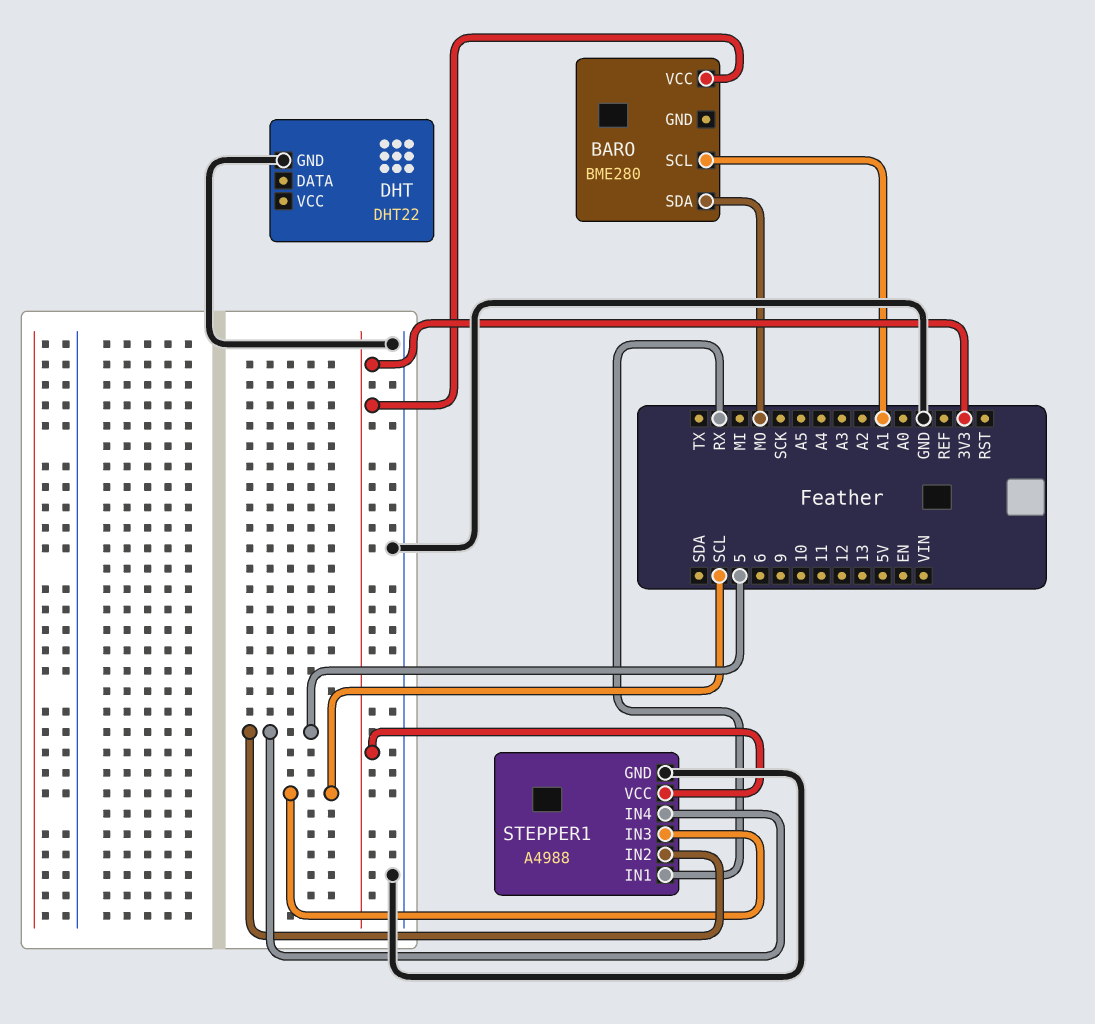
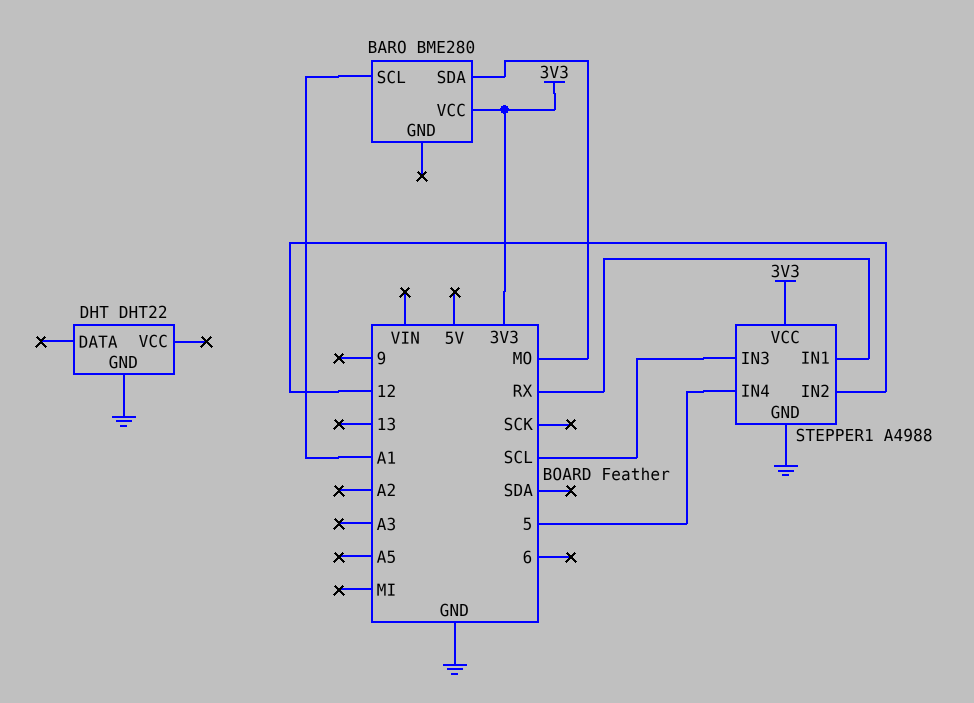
STEPPER1 pin IN2: 5 -> 12

